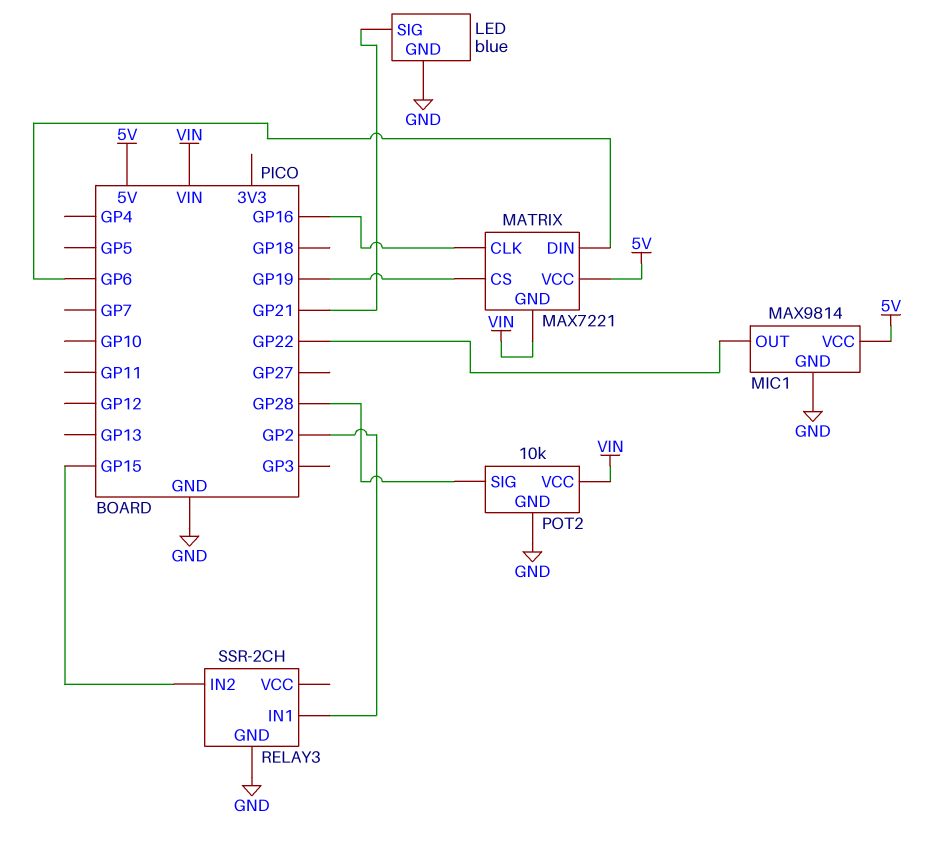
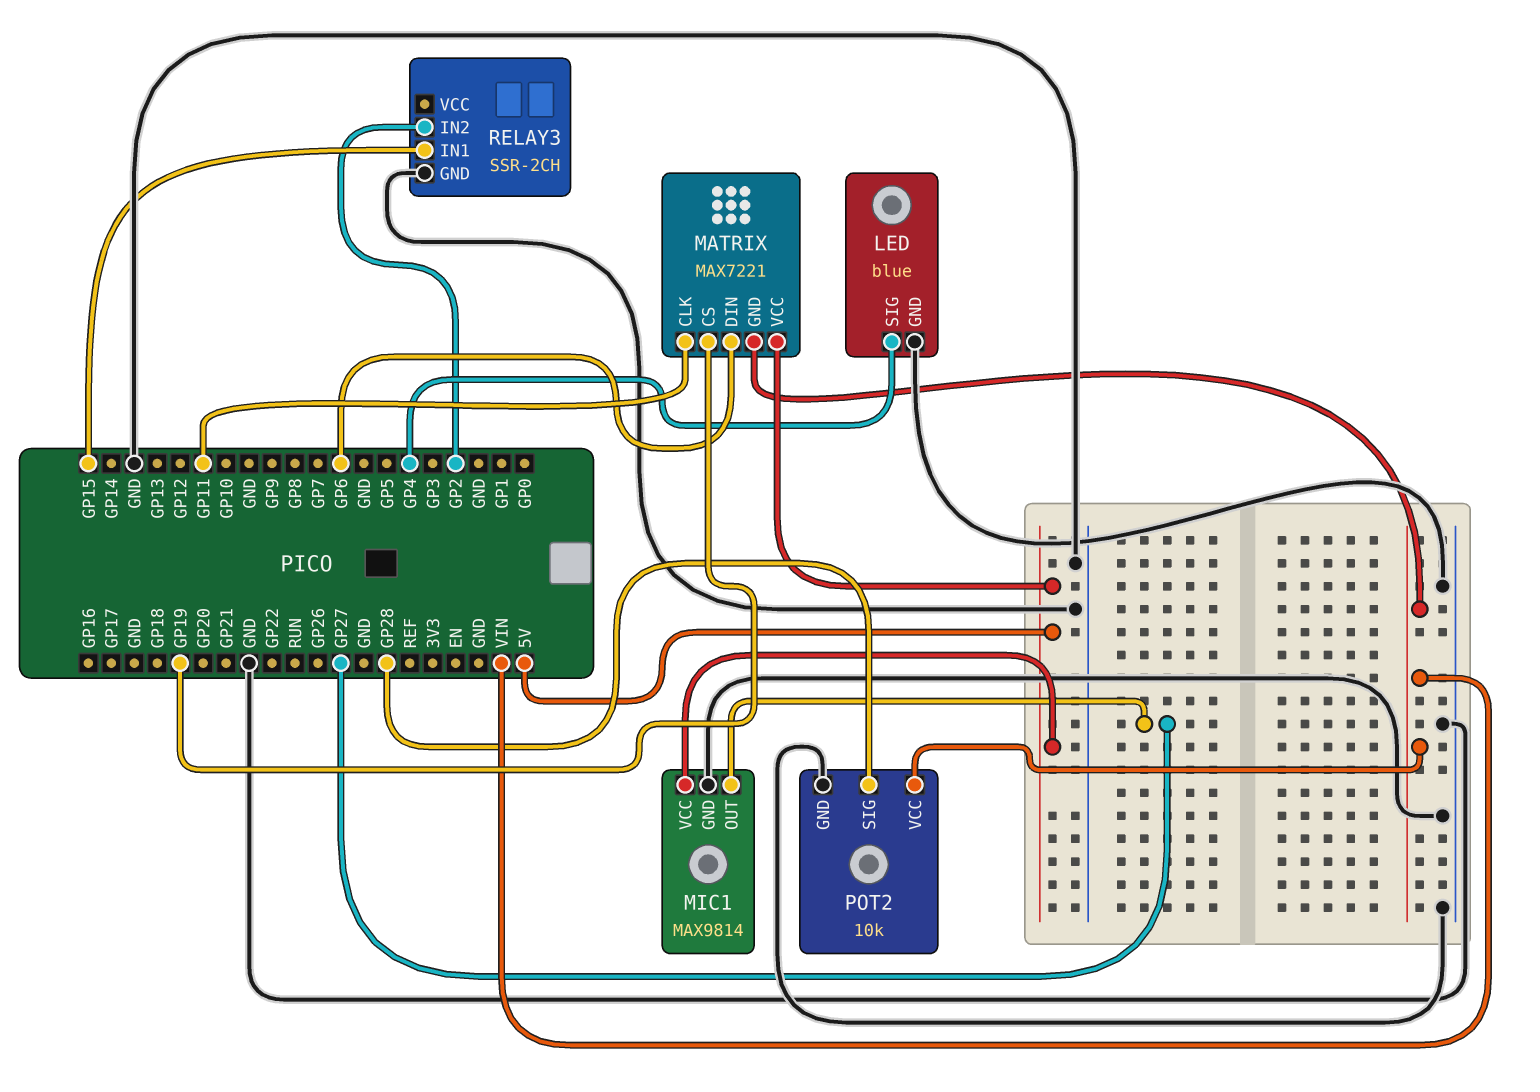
LED pin SIG: GP21 -> GP4
MATRIX pin CLK: GP16 -> GP11
MIC1 pin OUT: GP22 -> GP27
RELAY3 pin IN1: GP2 -> GP15
RELAY3 pin IN2: GP15 -> GP2

